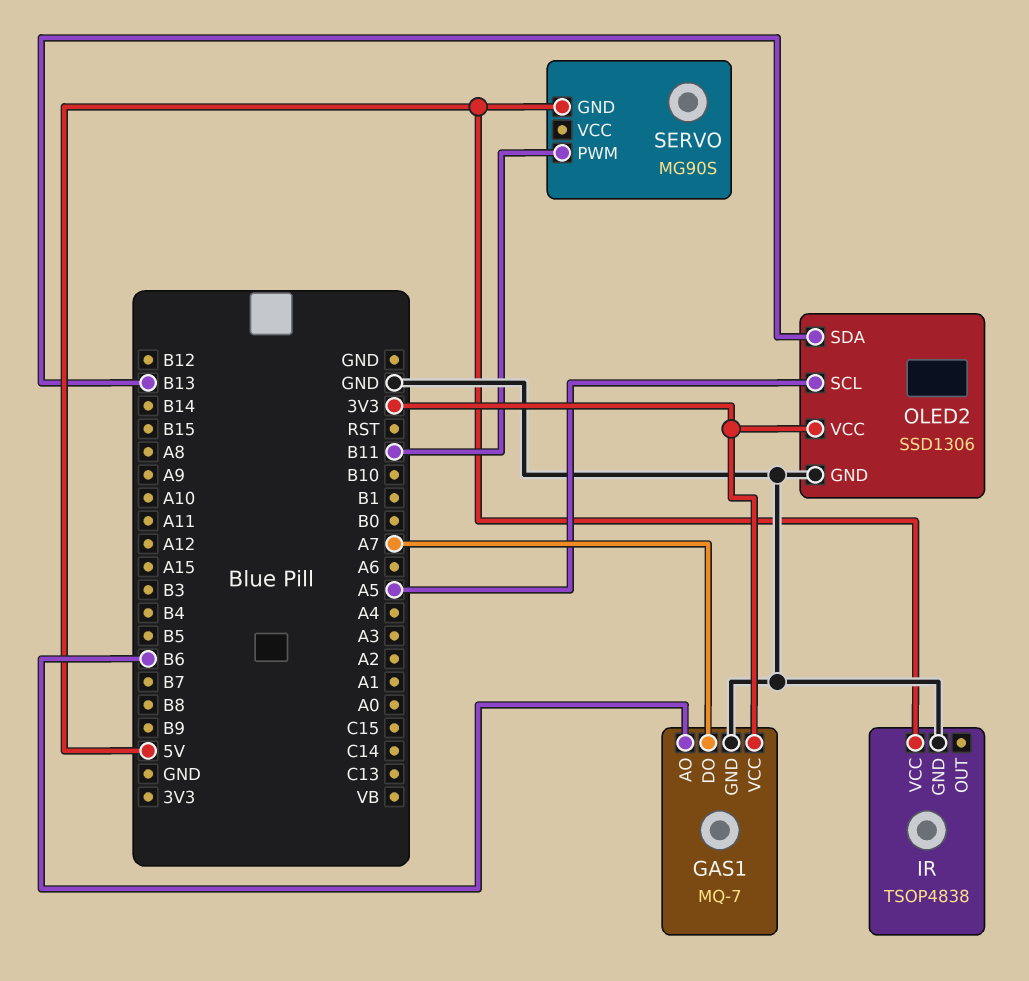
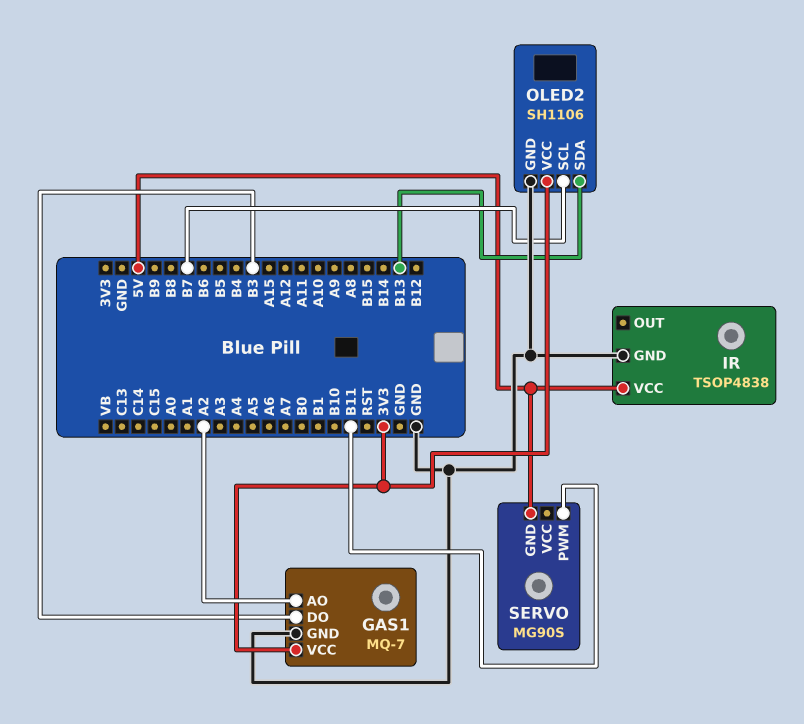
GAS1 pin AO: B6 -> A2
GAS1 pin DO: A7 -> B3
OLED2: SSD1306 -> SH1106
OLED2 pin SCL: A5 -> B7

